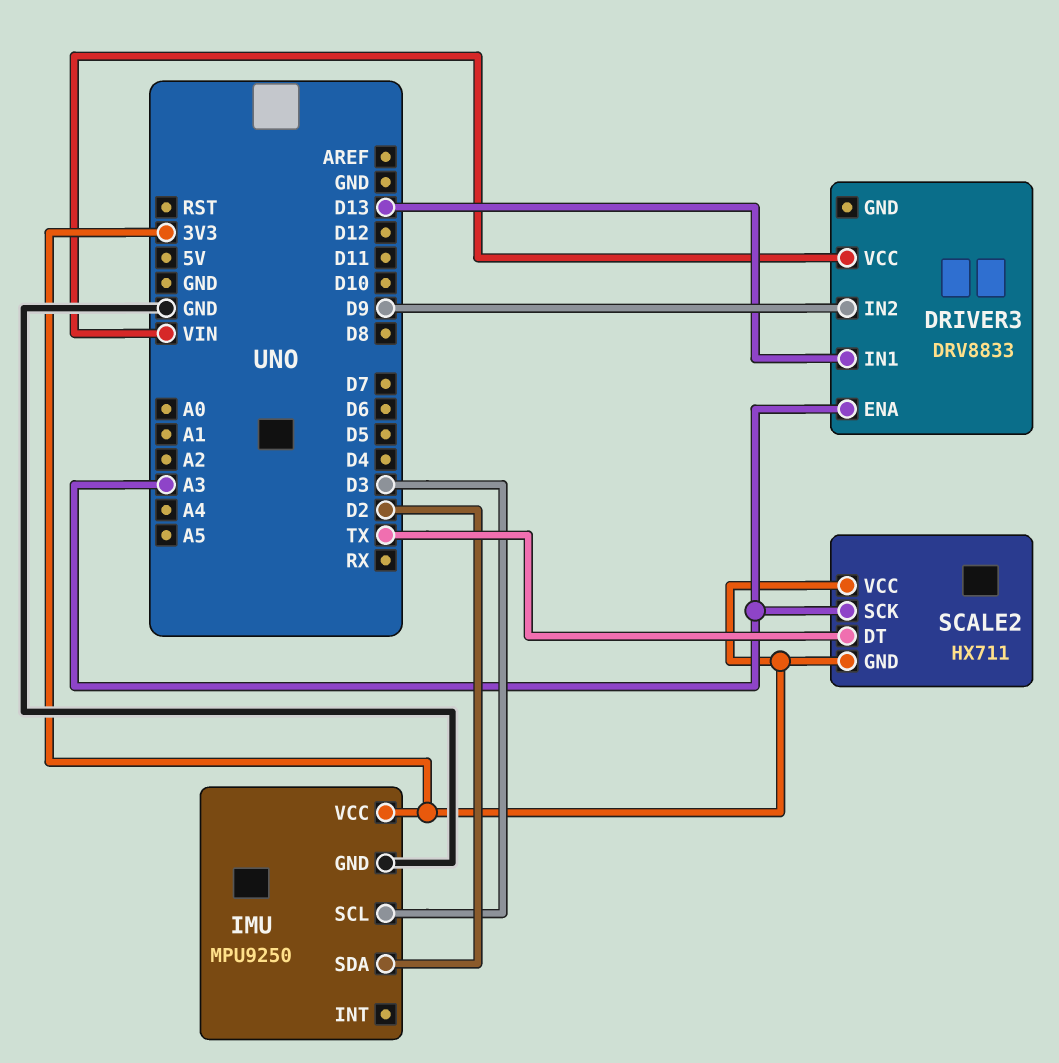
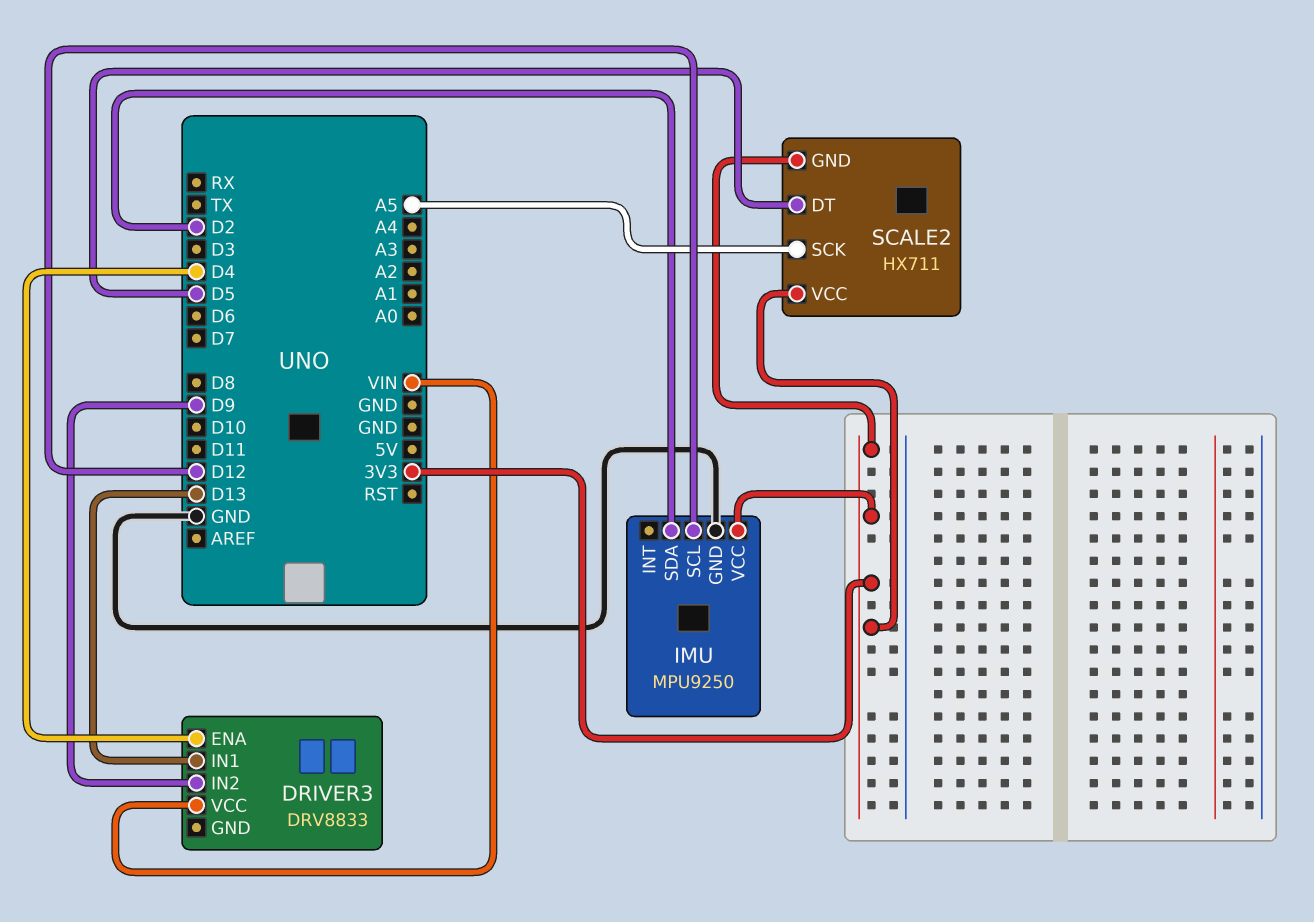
DRIVER3 pin ENA: A3 -> D4
IMU pin SCL: D3 -> D12
SCALE2 pin DT: TX -> D5
SCALE2 pin SCK: A3 -> A5

